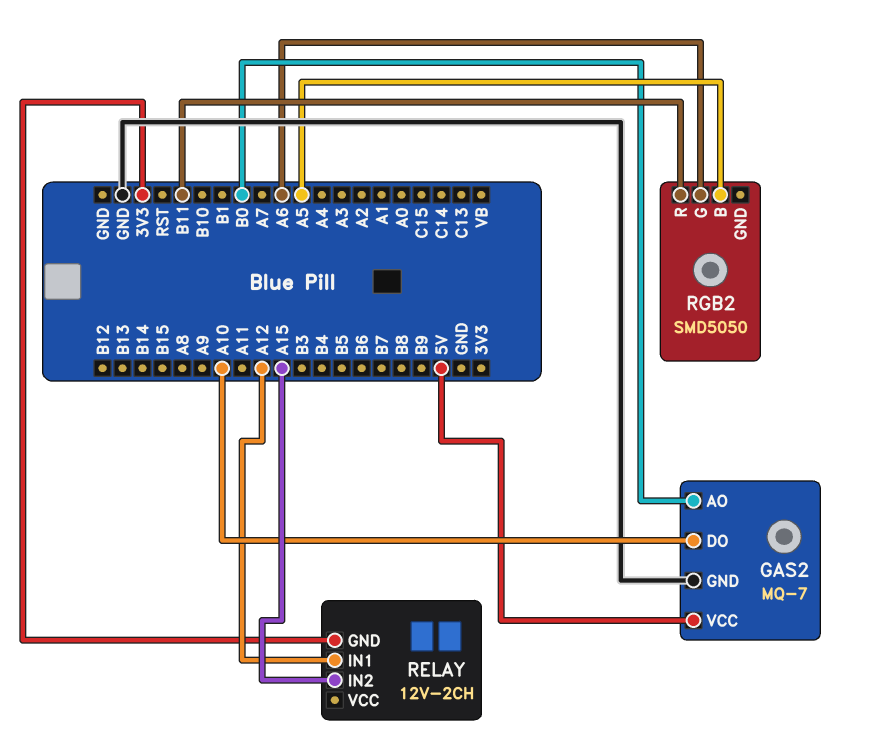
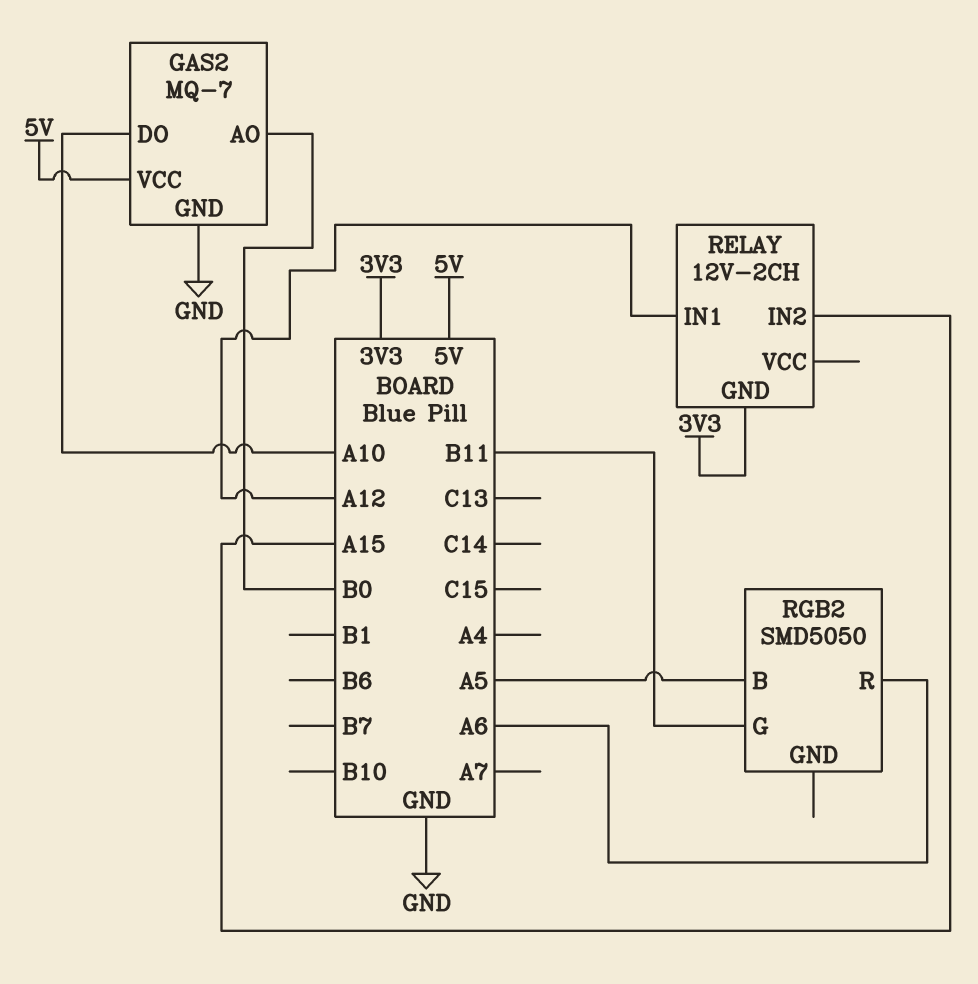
RGB2 pin G: A6 -> B11
RGB2 pin R: B11 -> A6

